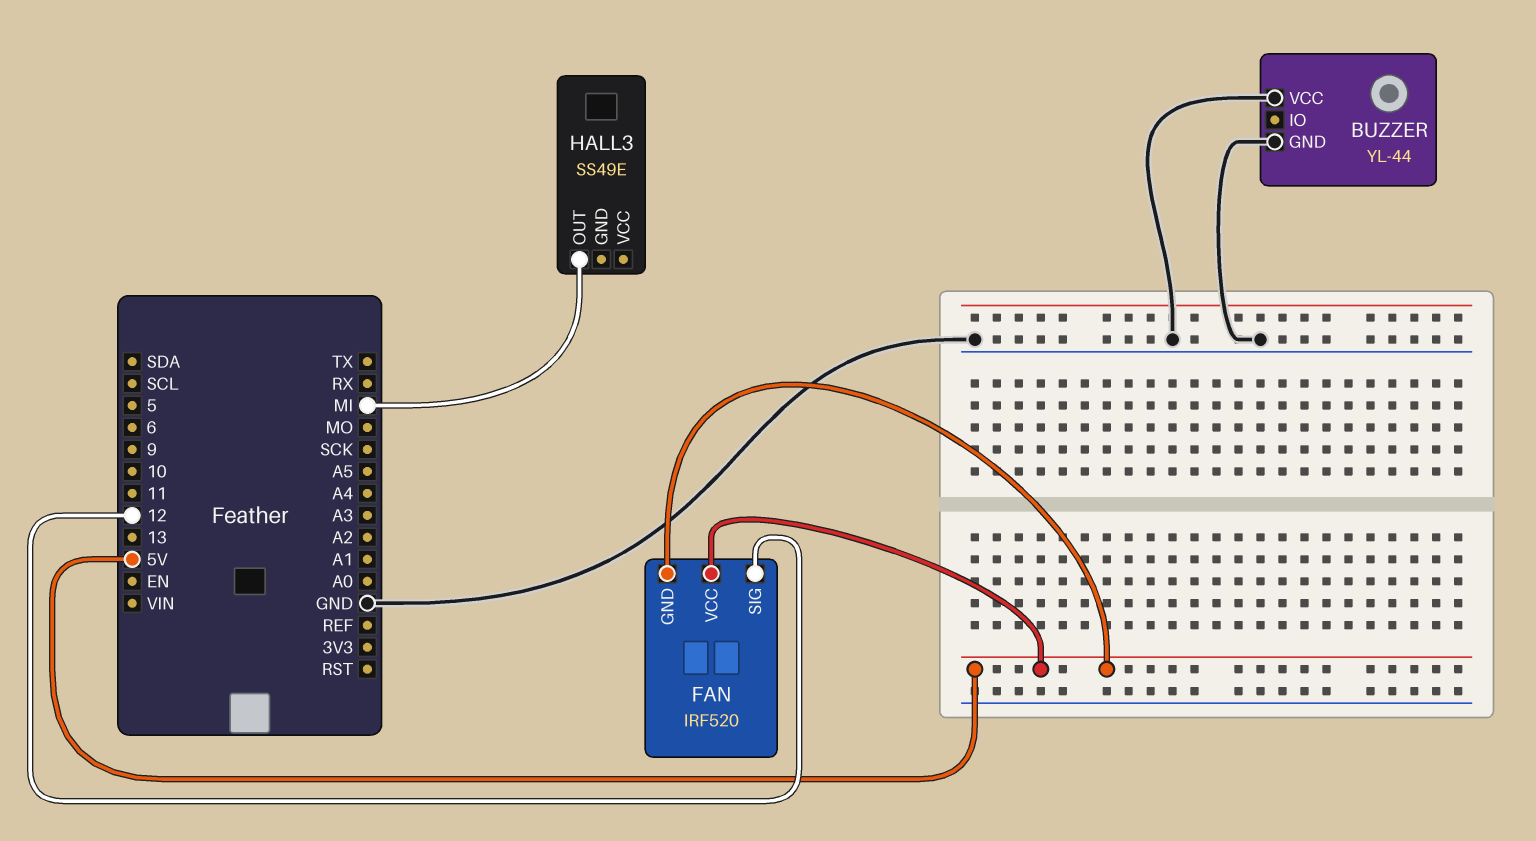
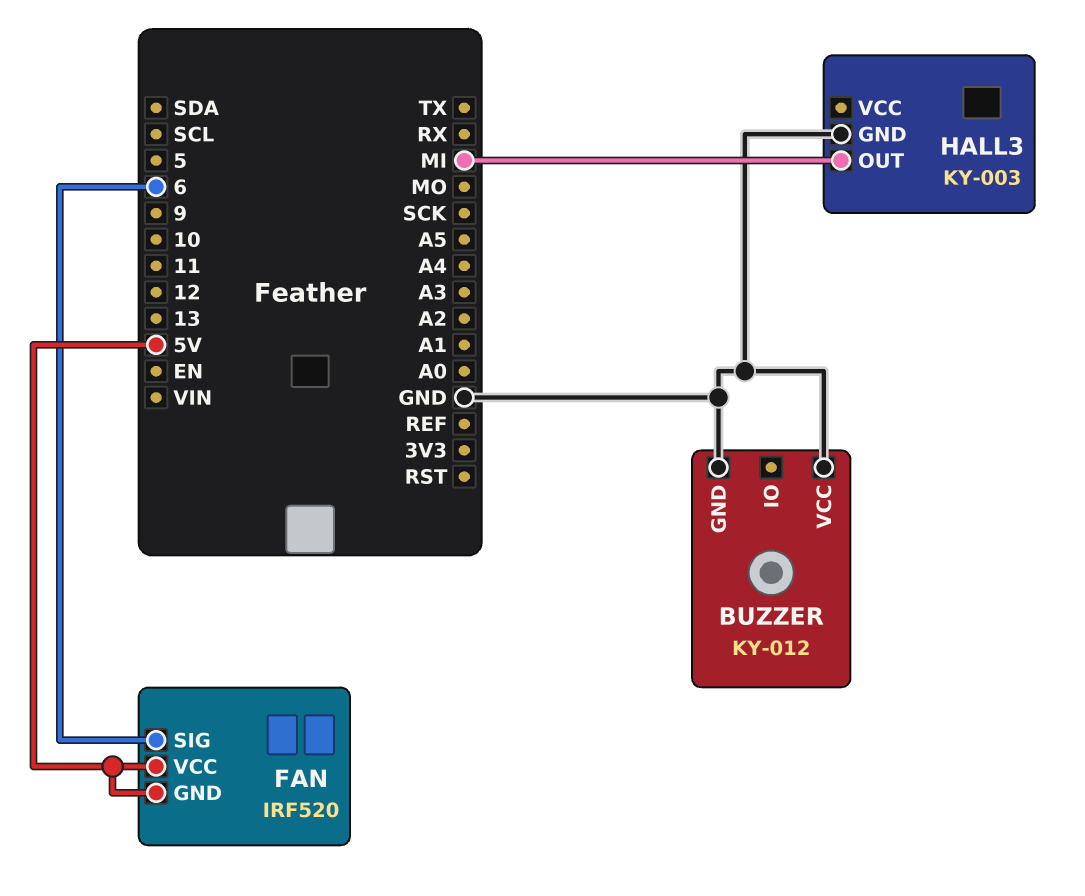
BUZZER: YL-44 -> KY-012
FAN pin SIG: 12 -> 6
HALL3: SS49E -> KY-003
HALL3 pin GND: none -> GND

